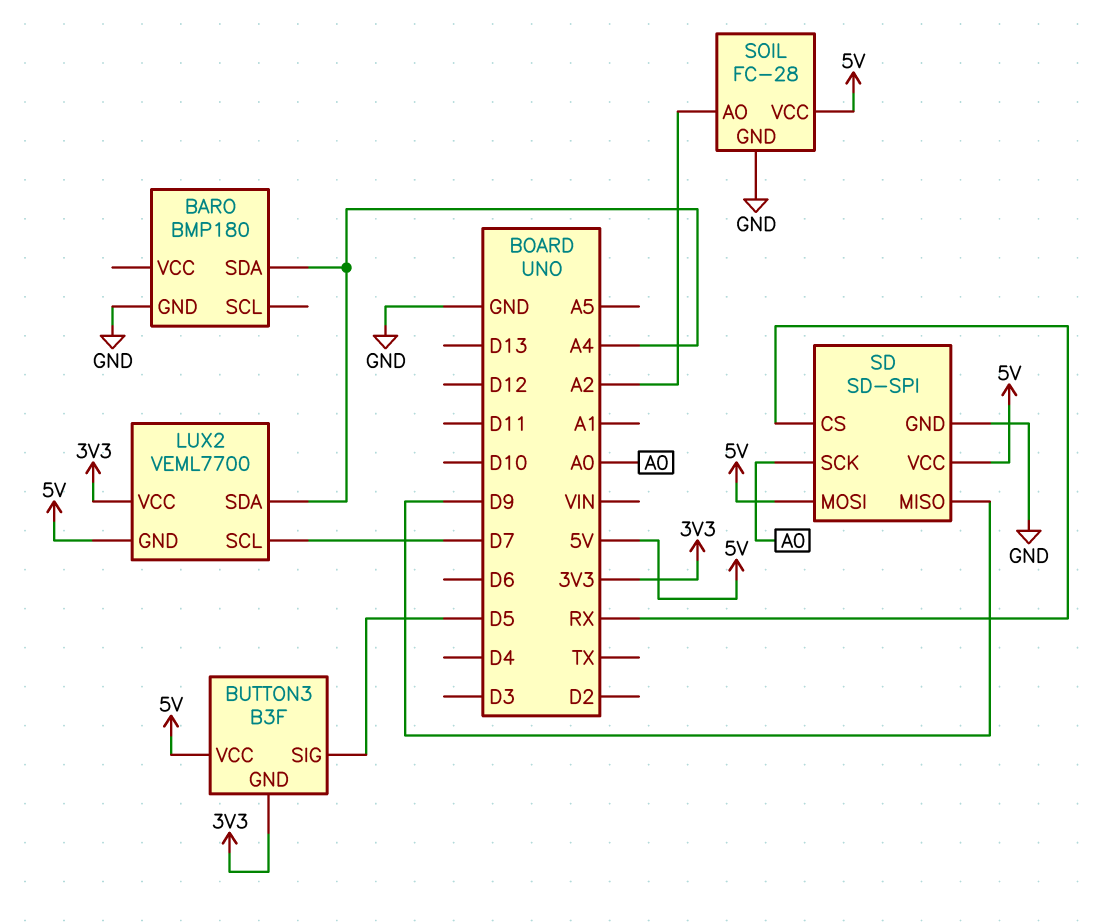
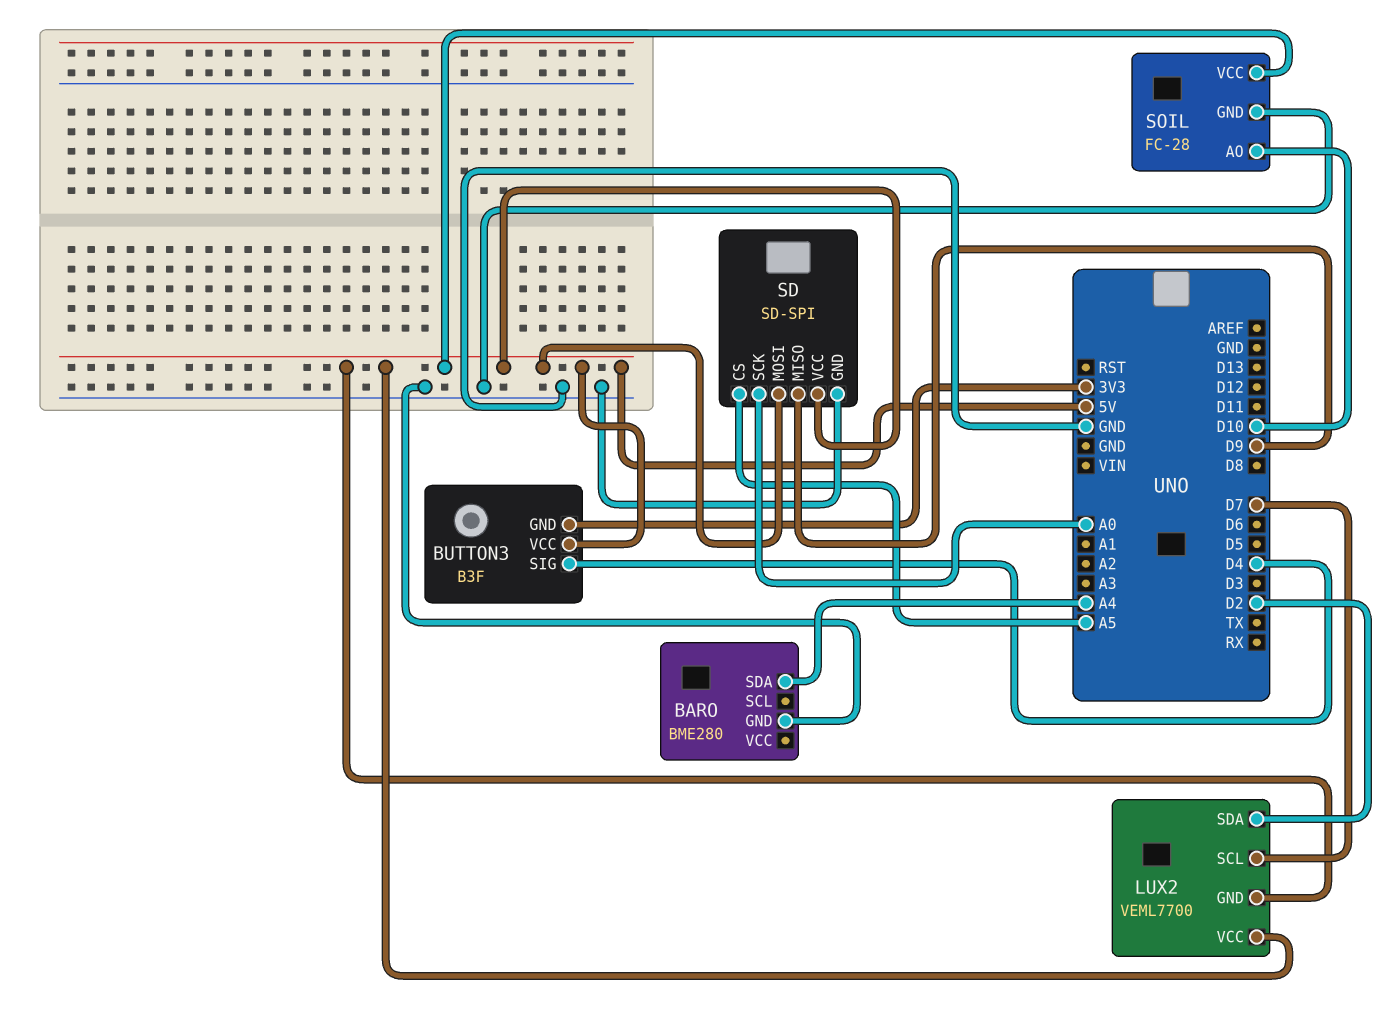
BARO: BMP180 -> BME280
BUTTON3 pin SIG: D5 -> D4
LUX2 pin SDA: A4 -> D2
LUX2 pin VCC: 3V3 -> 5V
SD pin CS: RX -> A5
SOIL pin AO: A2 -> D10

